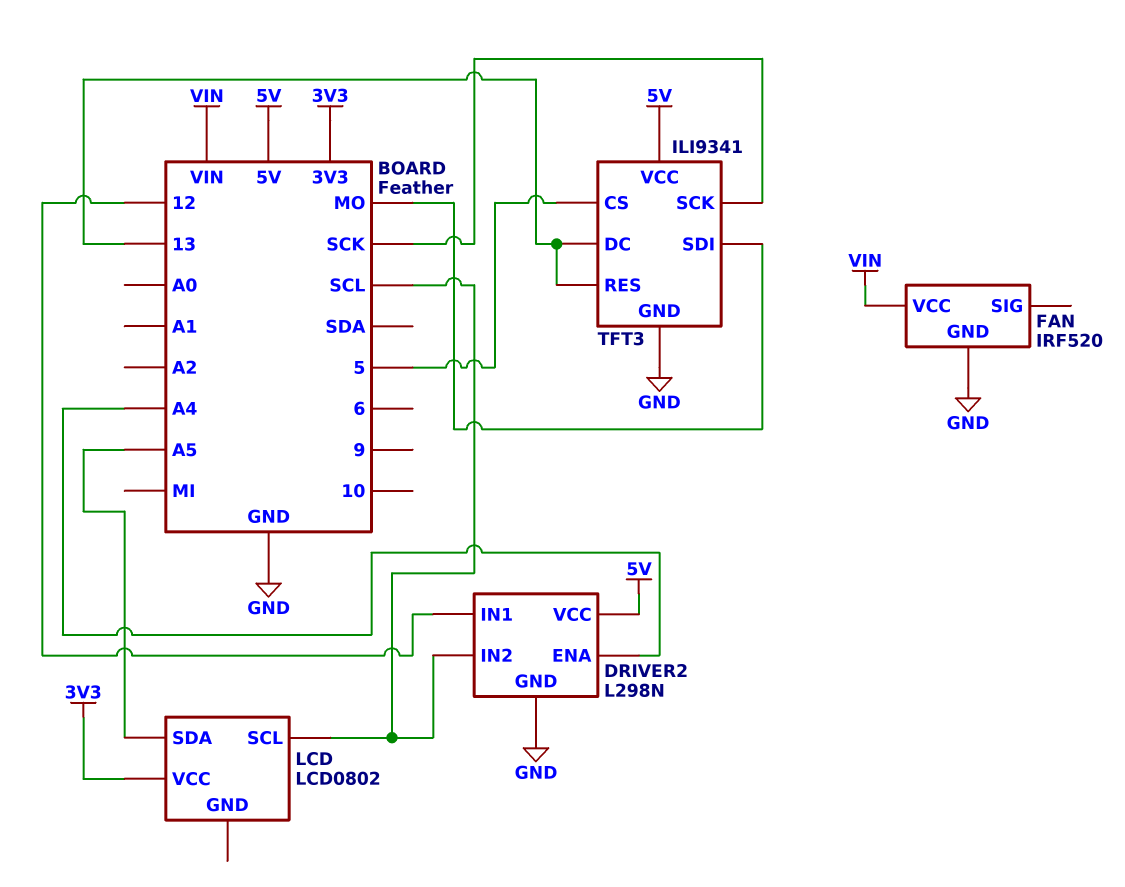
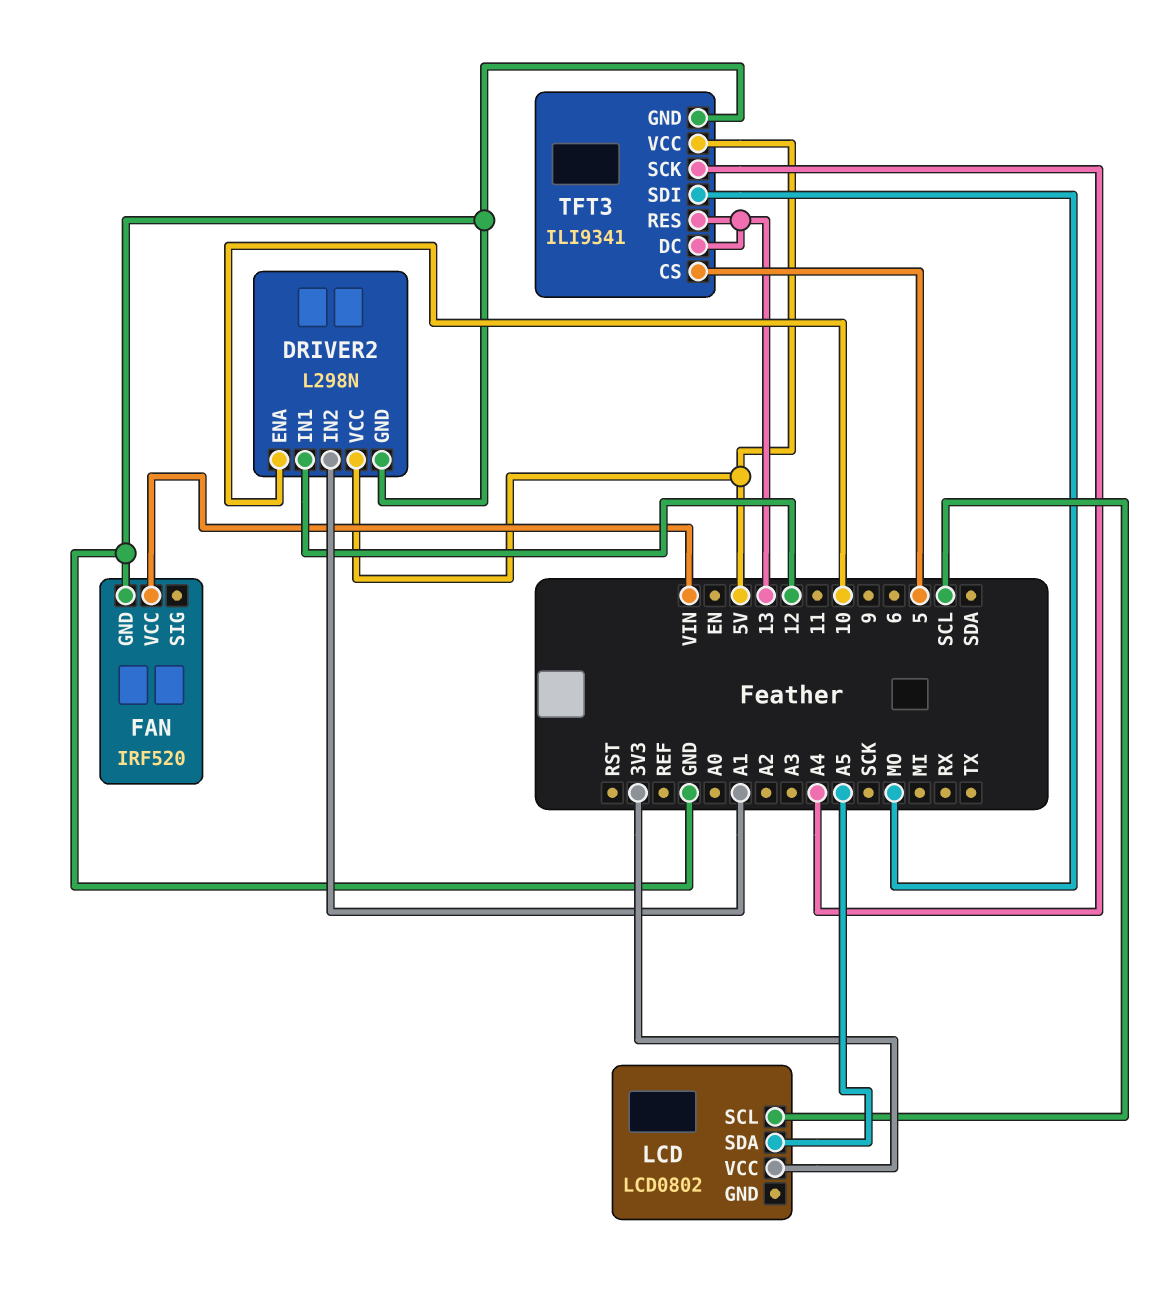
DRIVER2 pin ENA: A4 -> 10
DRIVER2 pin IN2: SCL -> A1
TFT3 pin SCK: SCK -> A4

